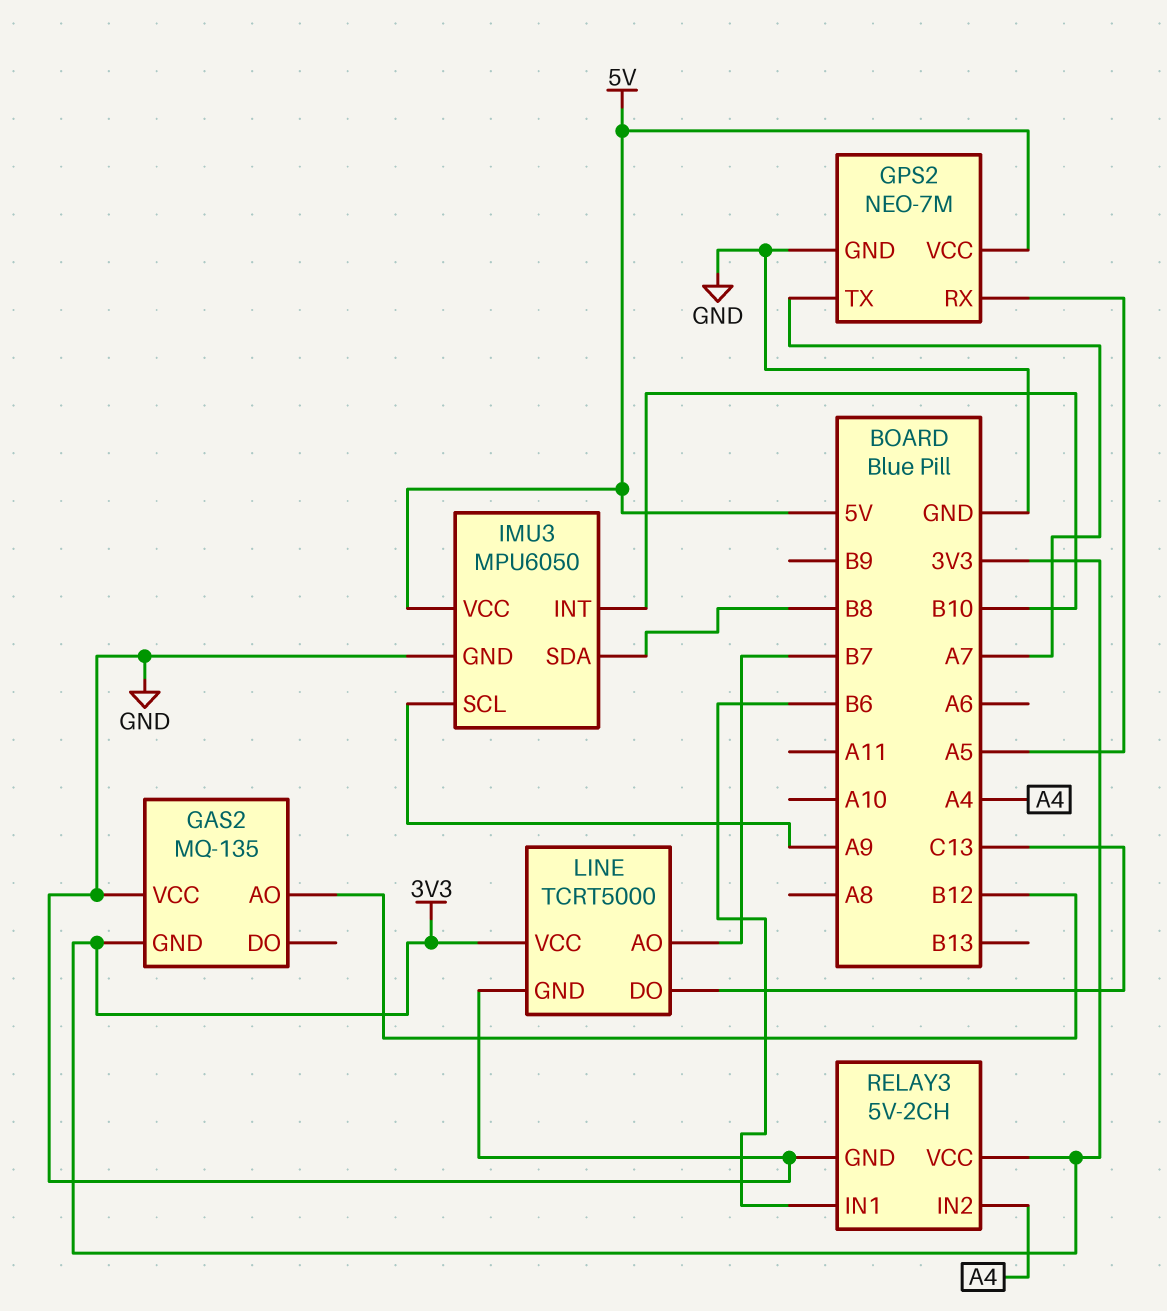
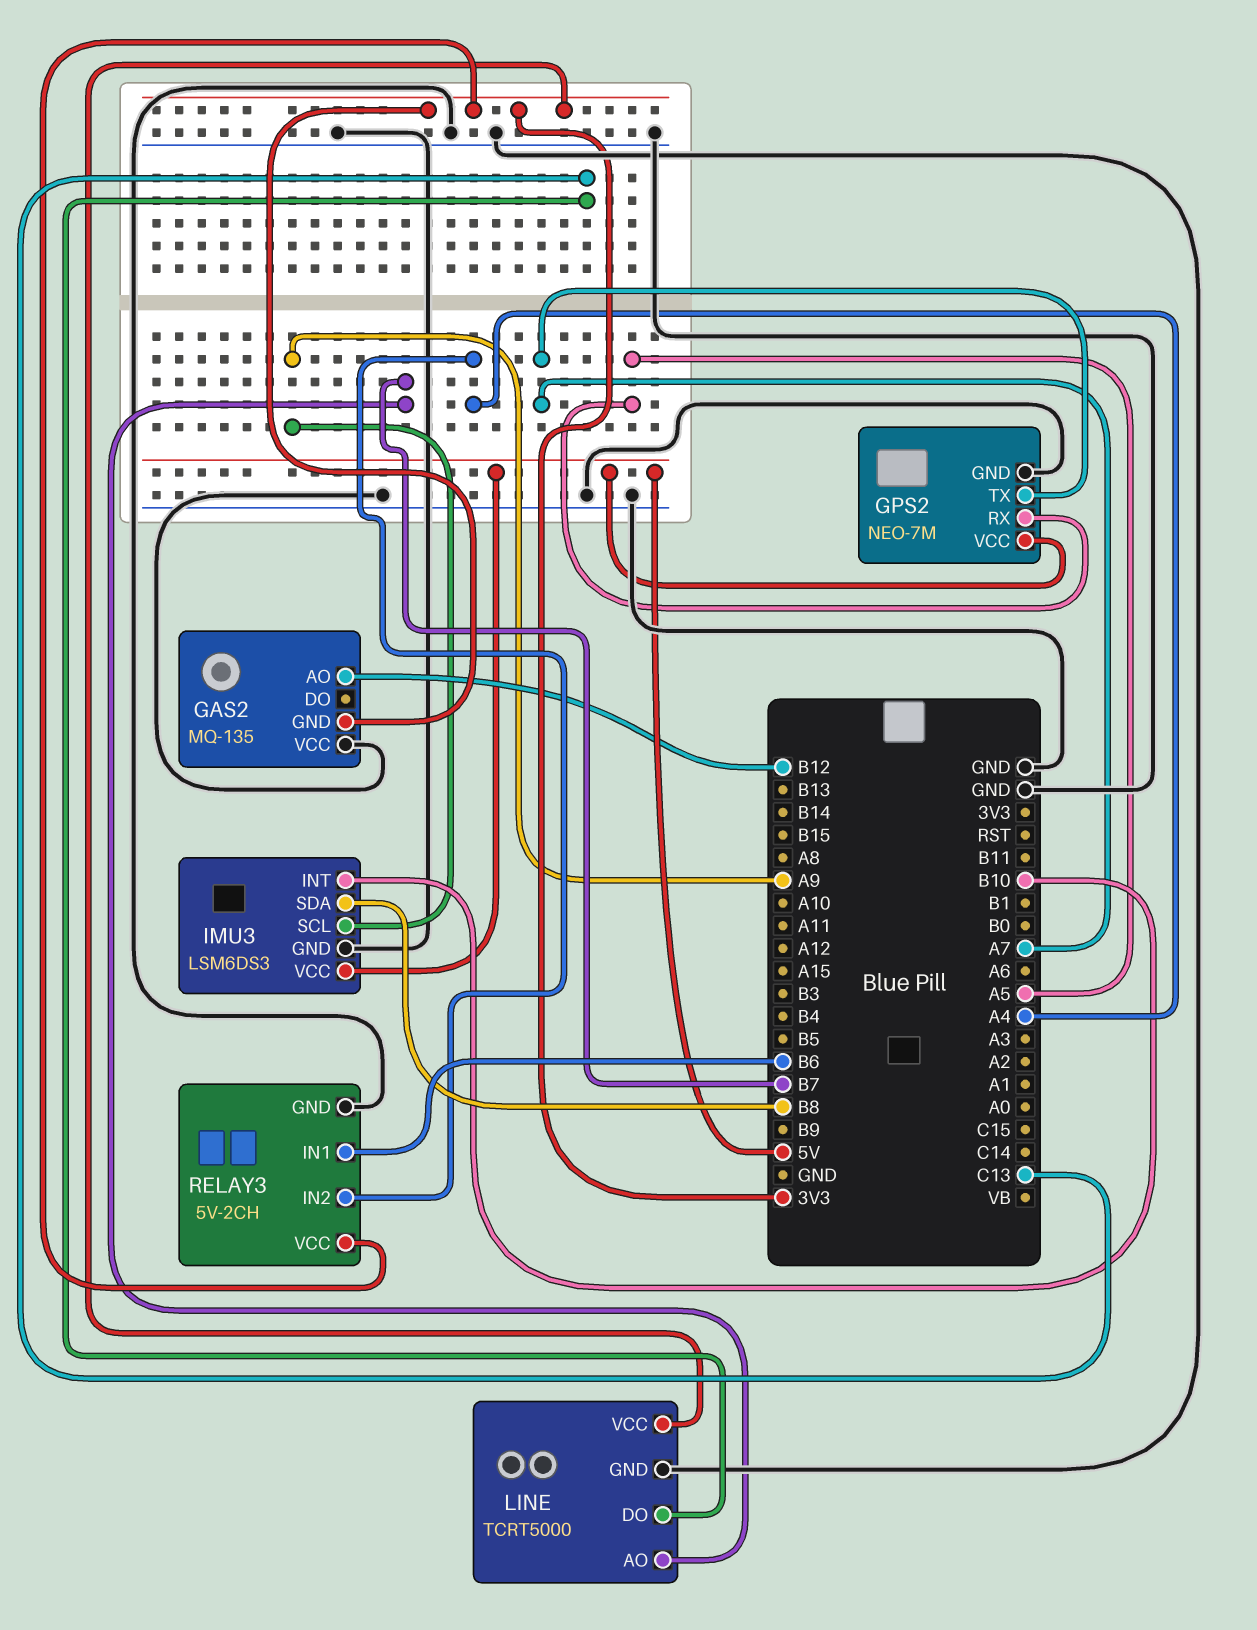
IMU3: MPU6050 -> LSM6DS3

